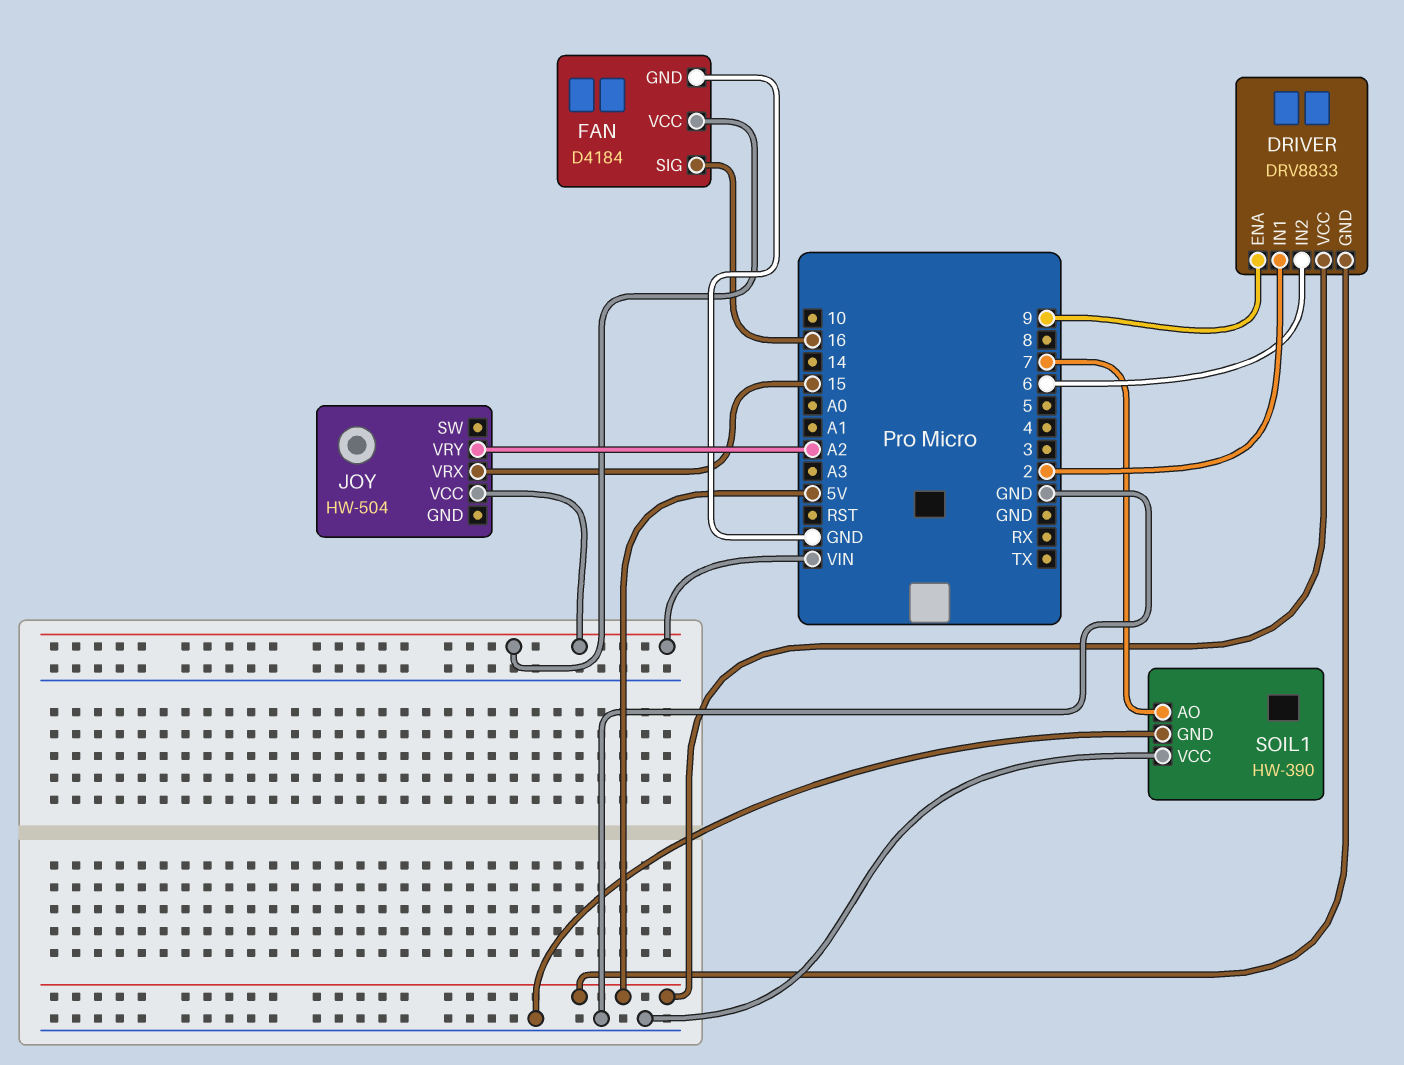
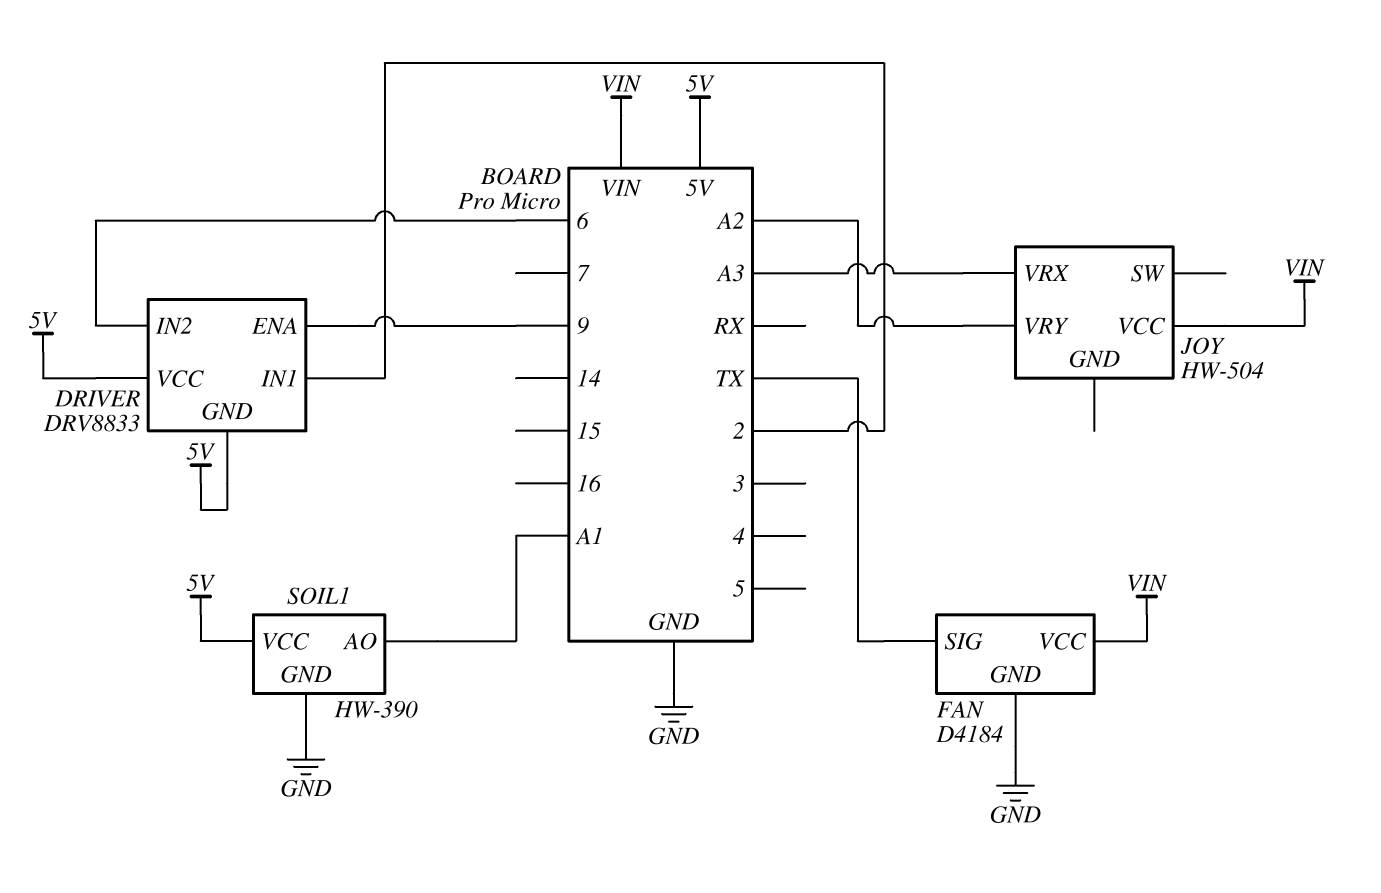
FAN pin SIG: 16 -> TX
JOY pin VRX: 15 -> A3
SOIL1 pin AO: 7 -> A1
SOIL1 pin VCC: GND -> 5V

